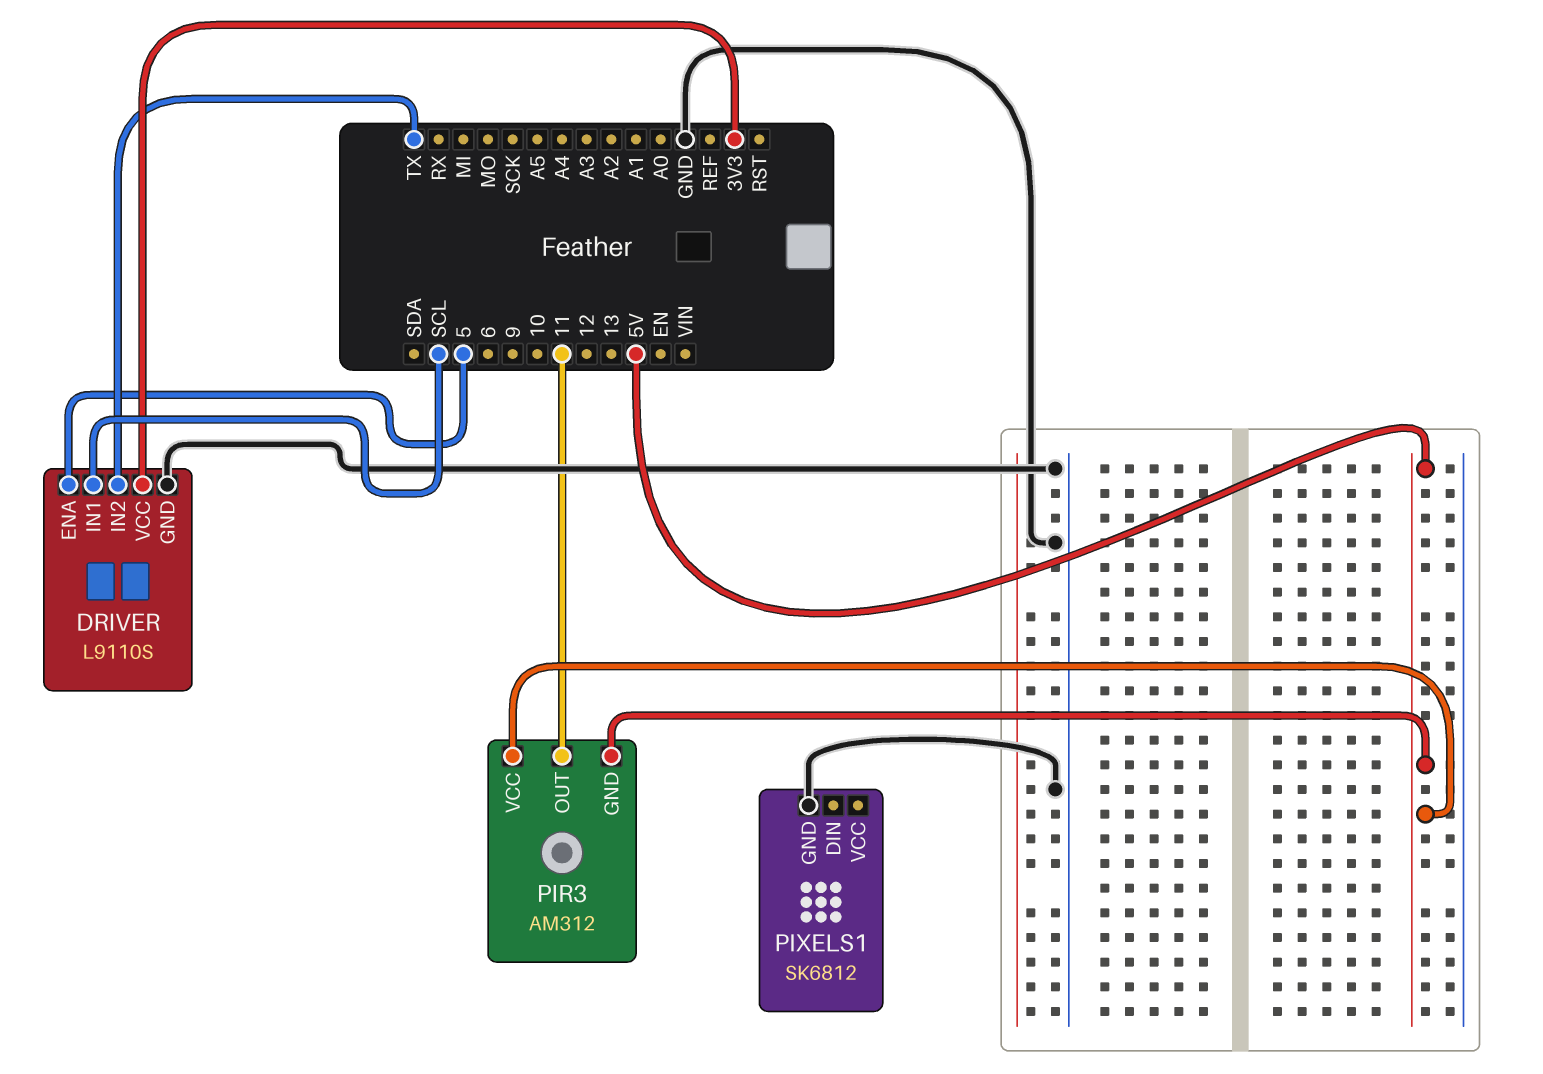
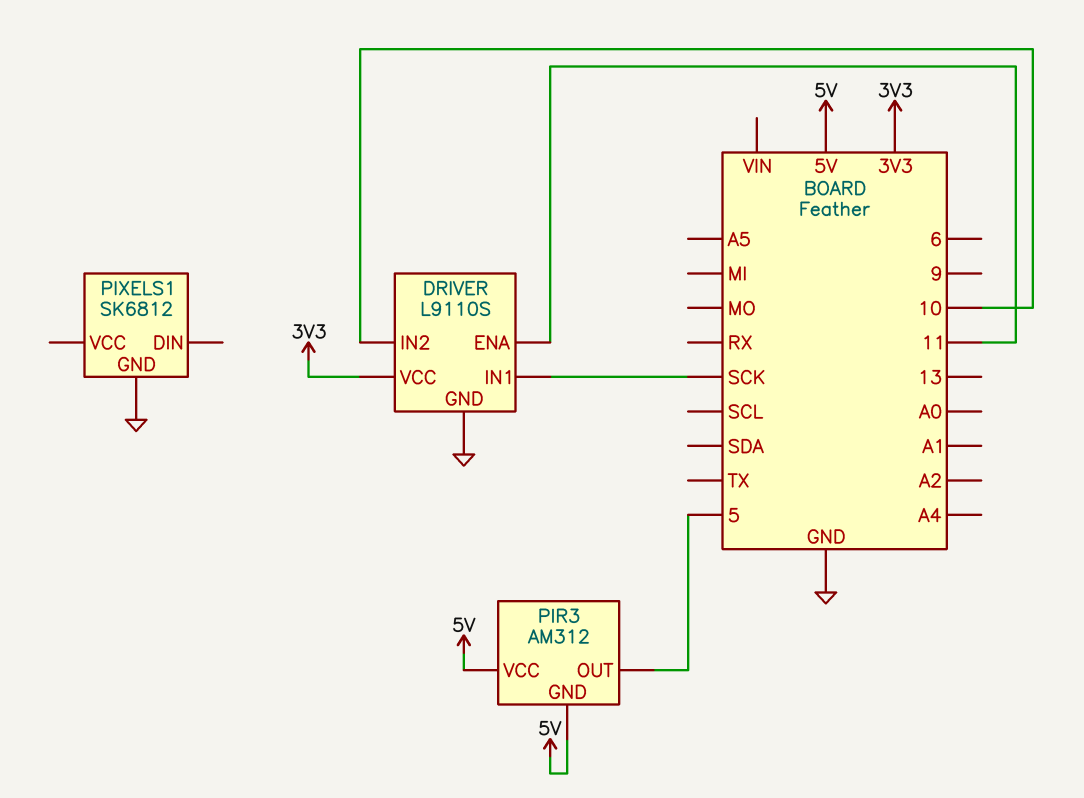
DRIVER pin ENA: 5 -> 11
DRIVER pin IN1: SCL -> SCK
DRIVER pin IN2: TX -> 10
PIR3 pin OUT: 11 -> 5

